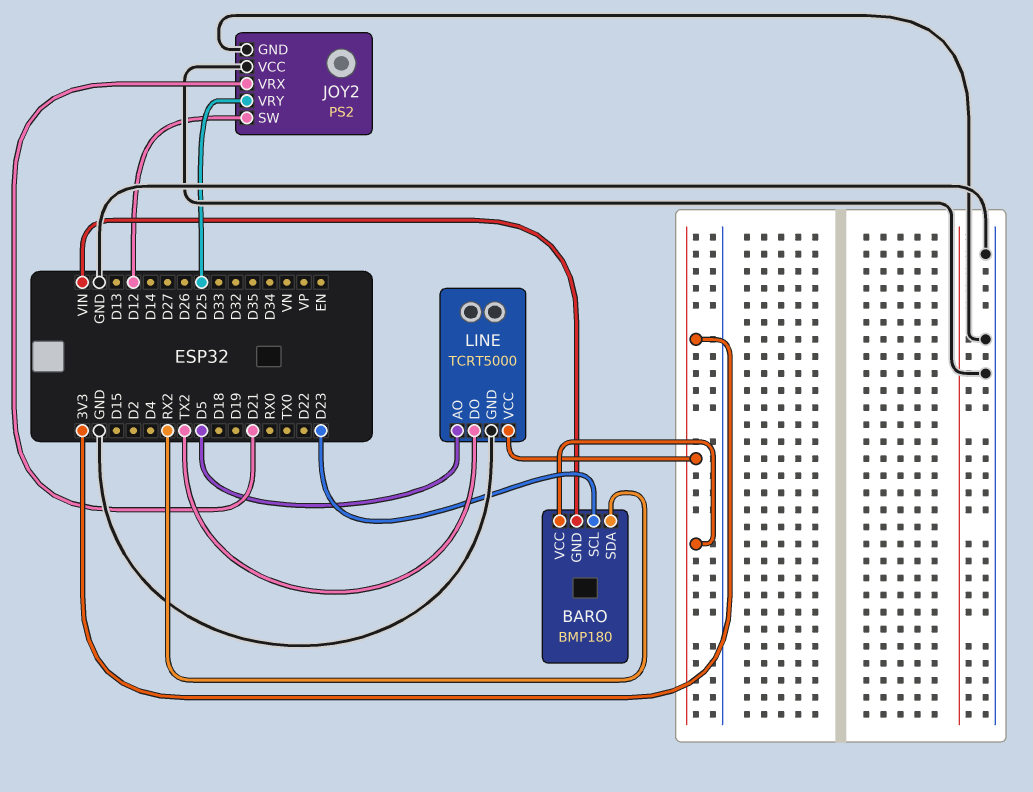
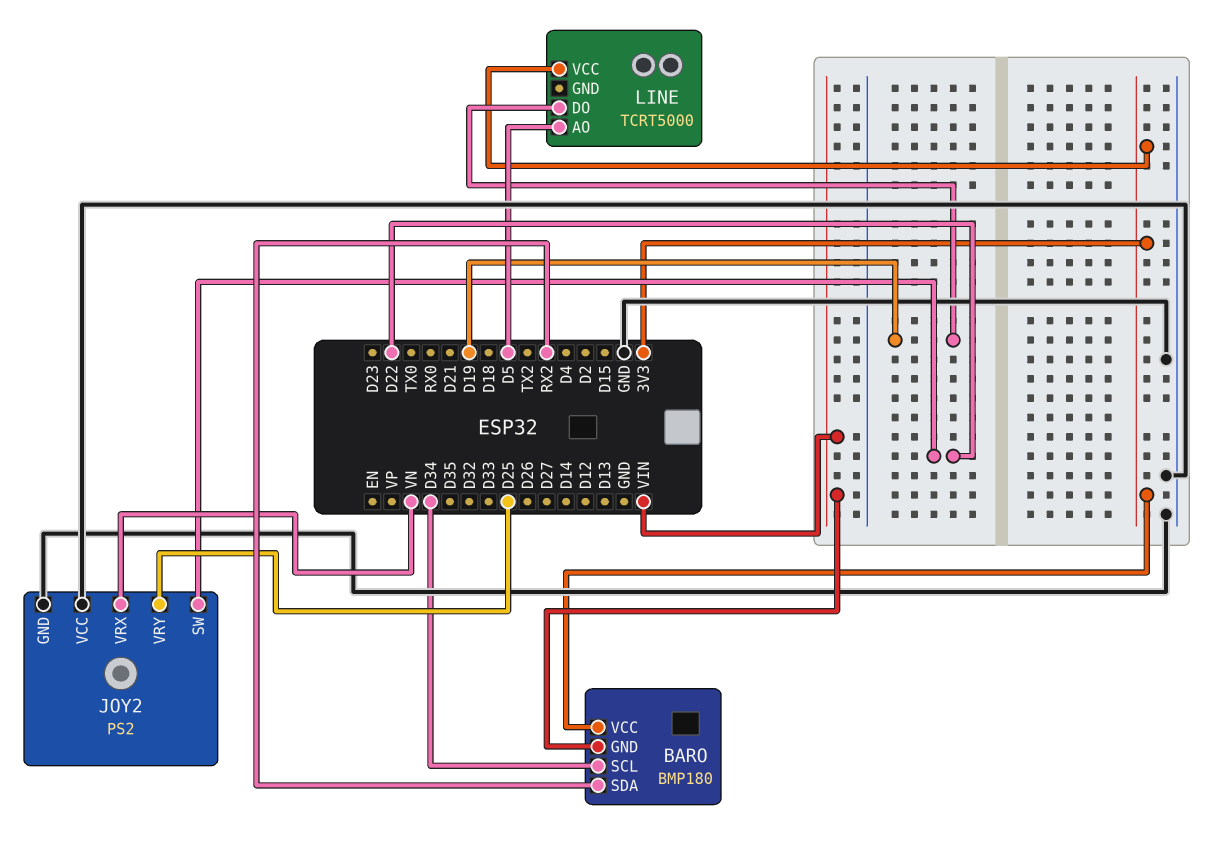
BARO pin SCL: D23 -> D34
JOY2 pin SW: D12 -> D22
JOY2 pin VRX: D21 -> VN
LINE pin DO: TX2 -> D19
LINE pin GND: GND -> none

